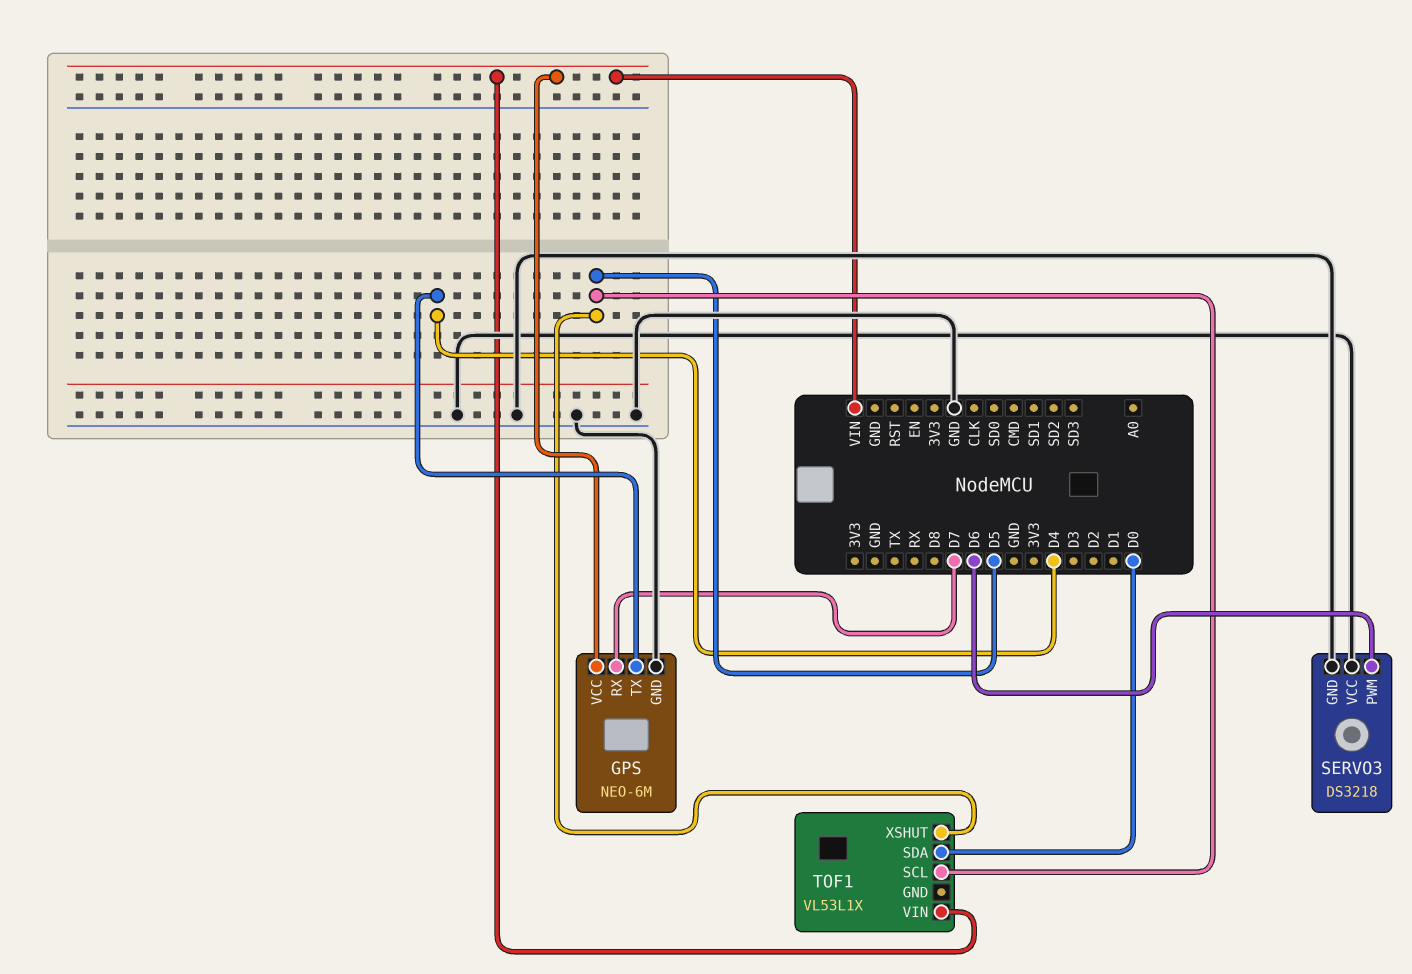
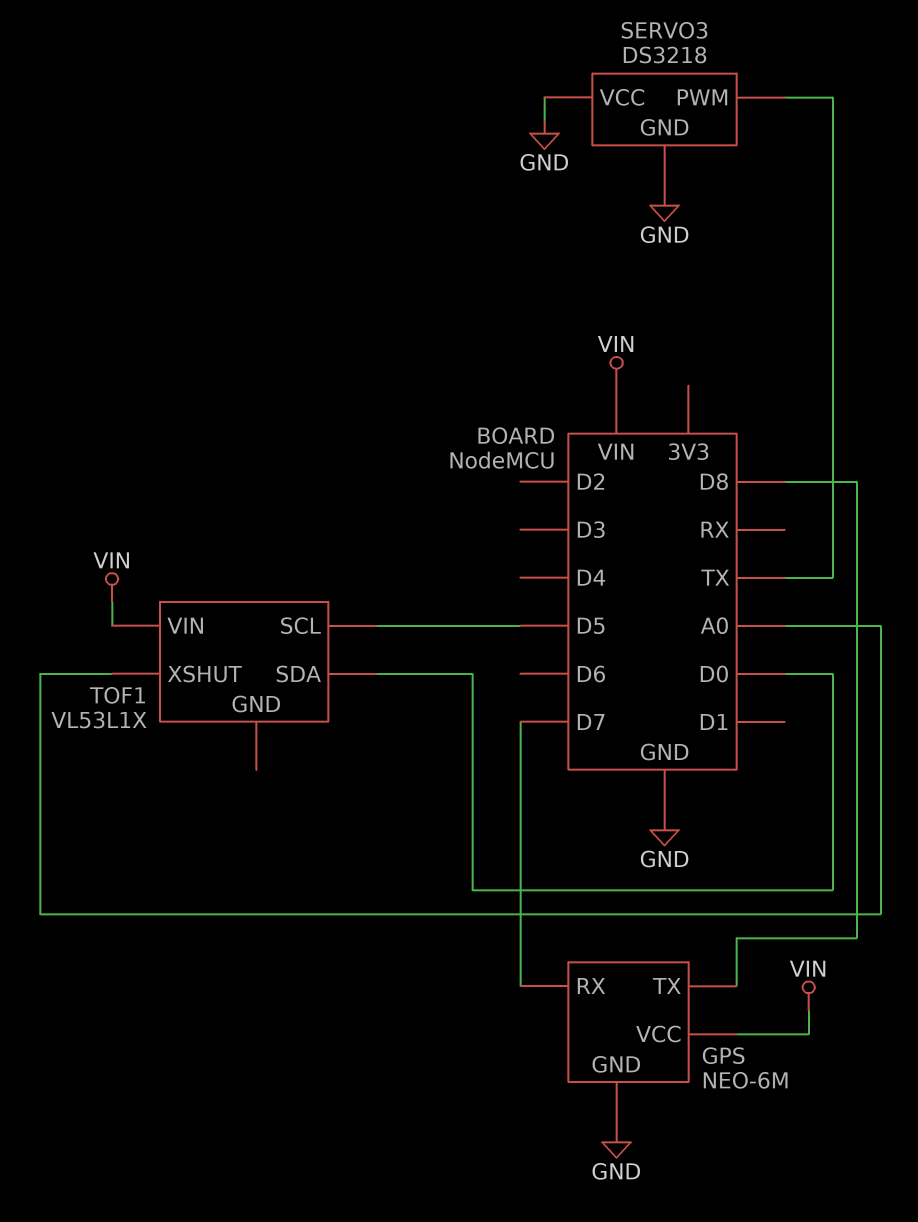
GPS pin TX: D4 -> D8
SERVO3 pin PWM: D6 -> TX
TOF1 pin XSHUT: D5 -> A0

